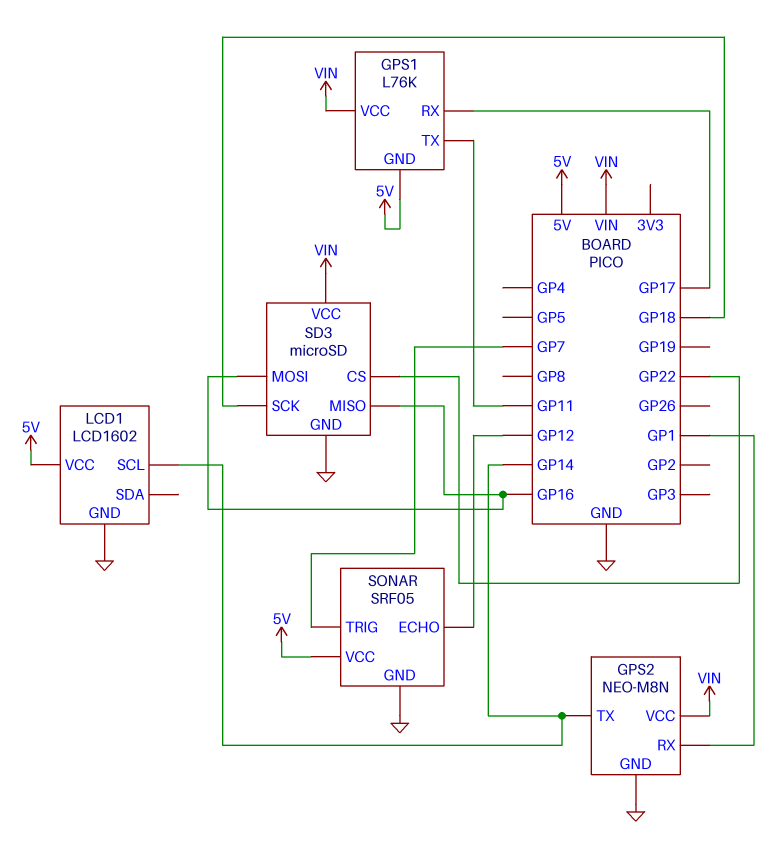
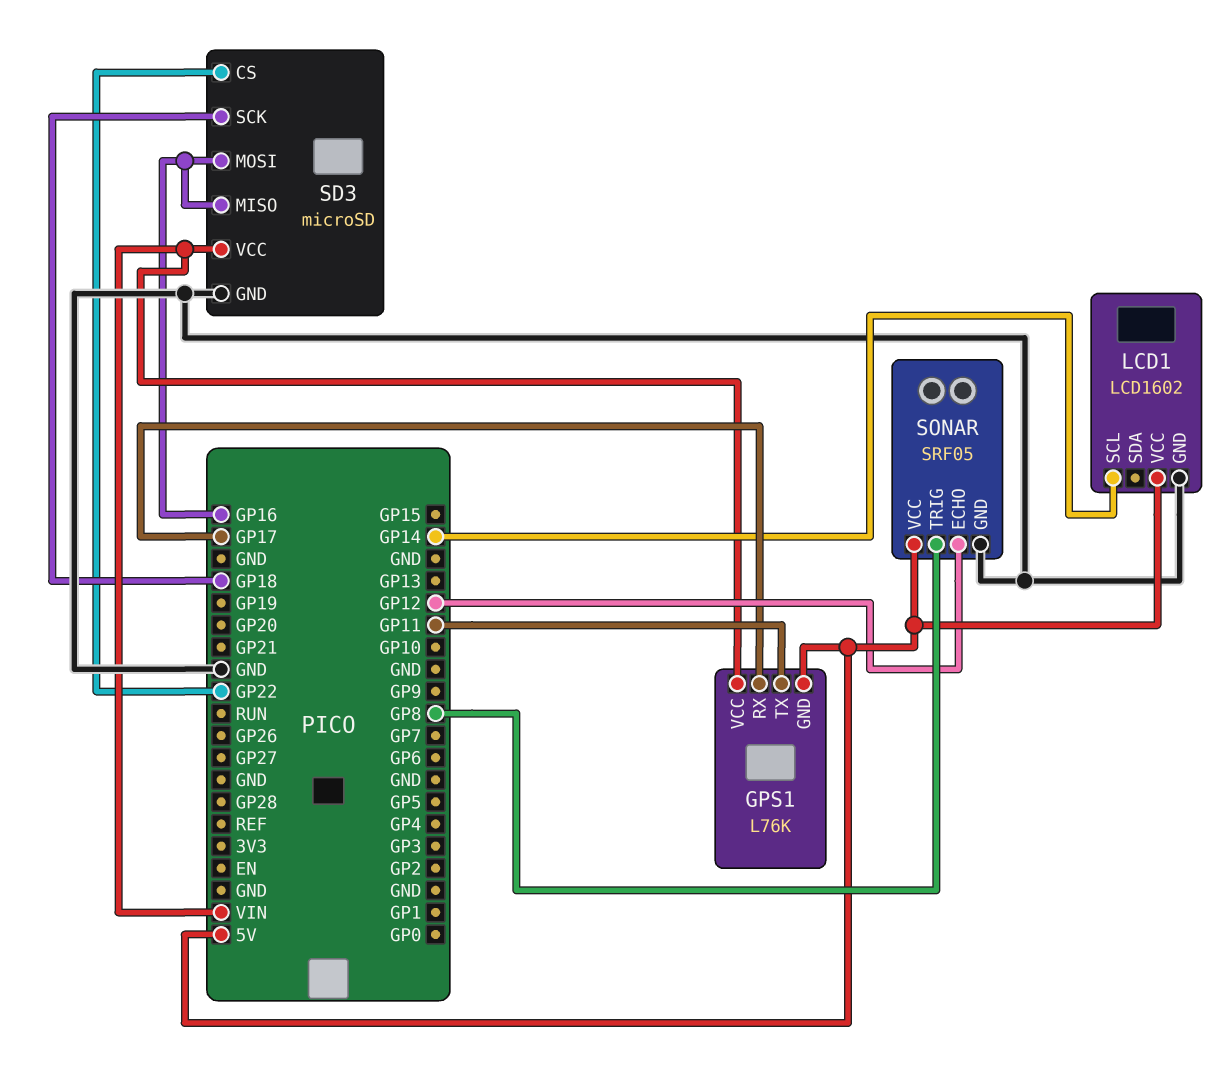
GPS2: NEO-M8N -> none
GPS2 pin GND: GND -> none
GPS2 pin RX: GP1 -> none
GPS2 pin TX: GP14 -> none
GPS2 pin VCC: VIN -> none
SONAR pin TRIG: GP7 -> GP8

